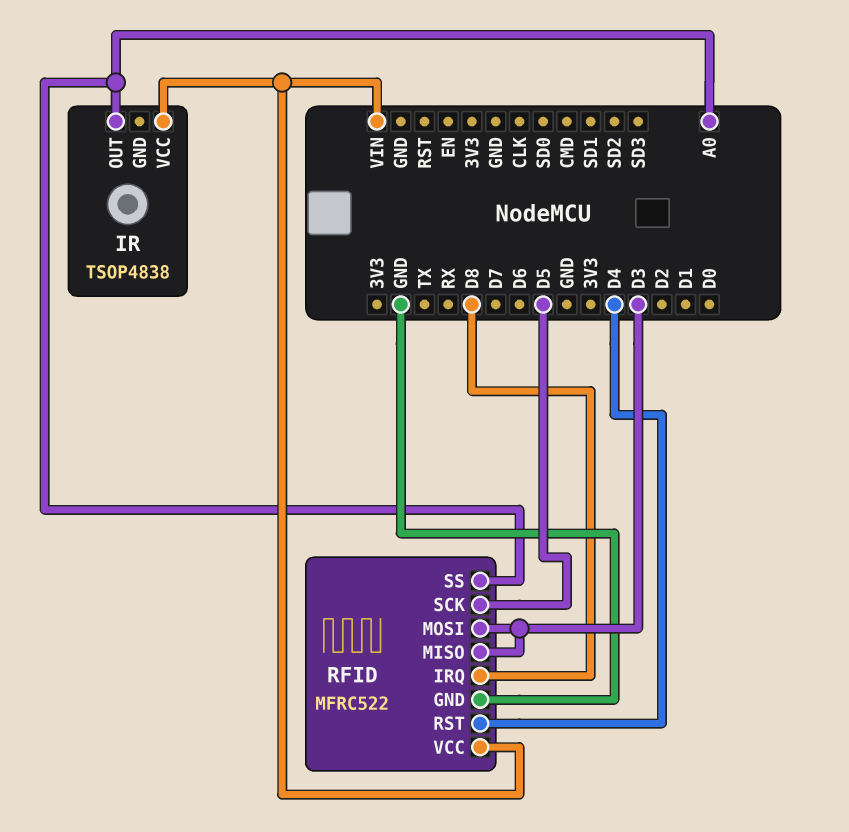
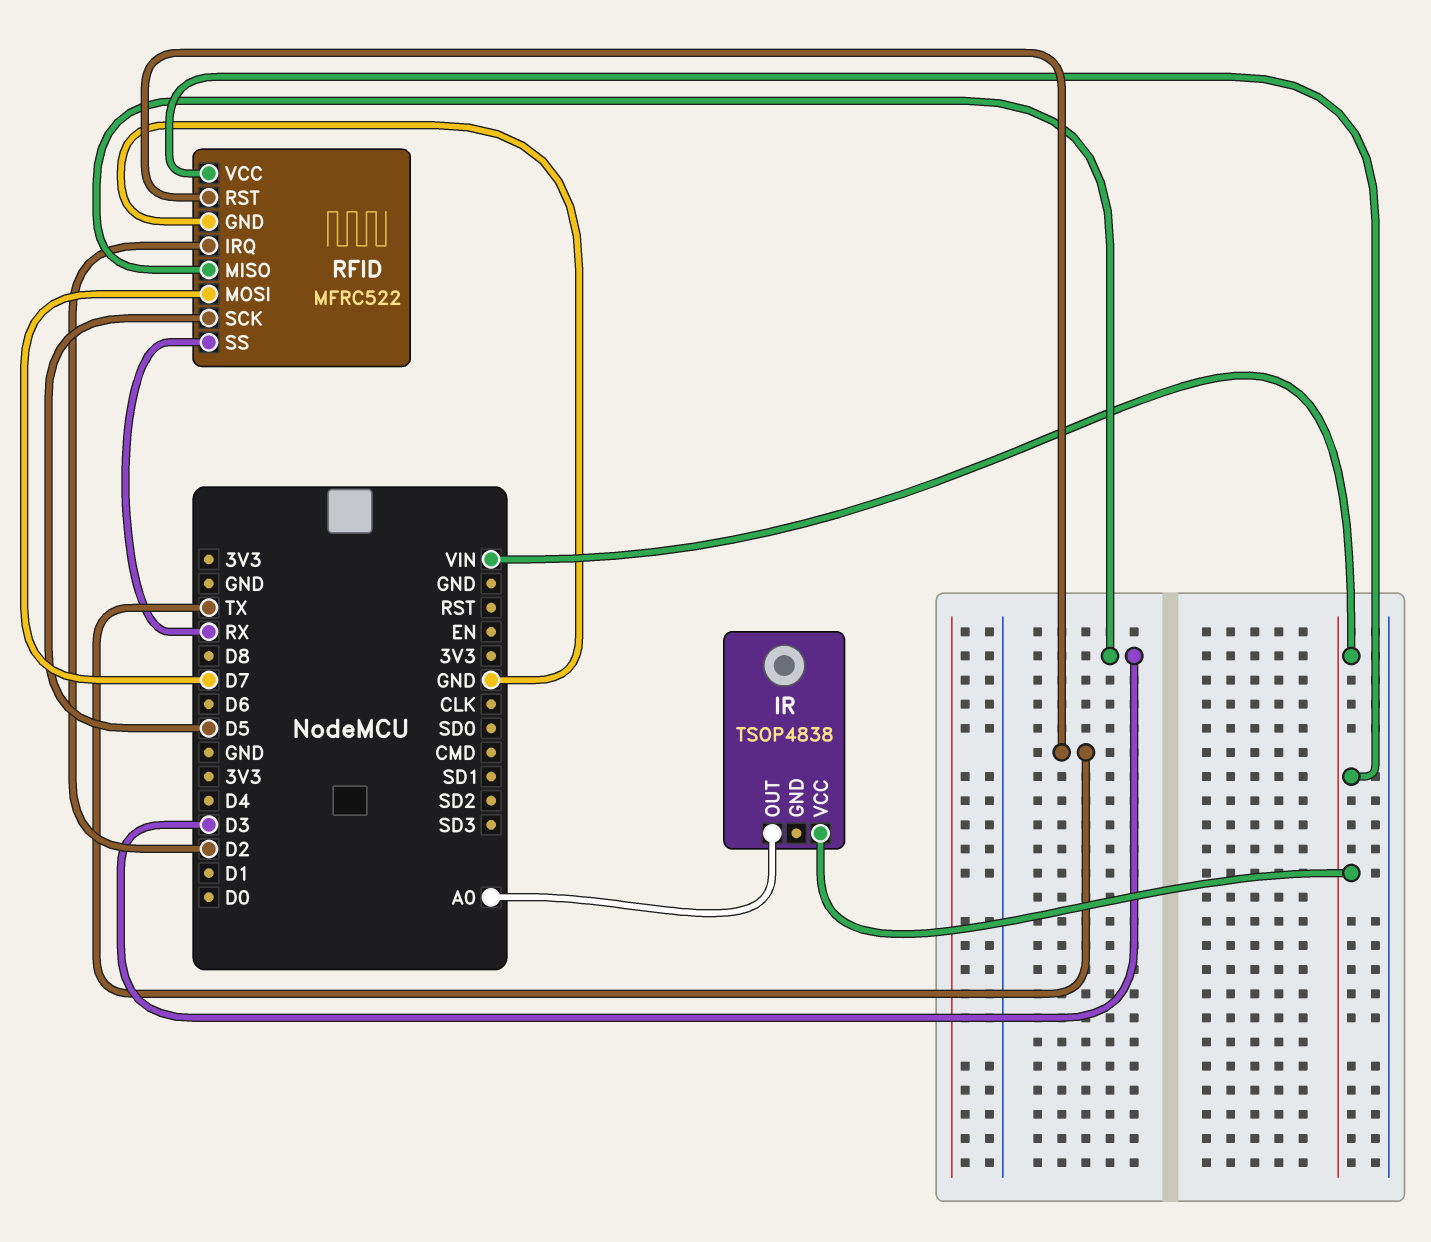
RFID pin IRQ: D8 -> D2
RFID pin MOSI: D3 -> D7
RFID pin RST: D4 -> TX
RFID pin SS: A0 -> RX

